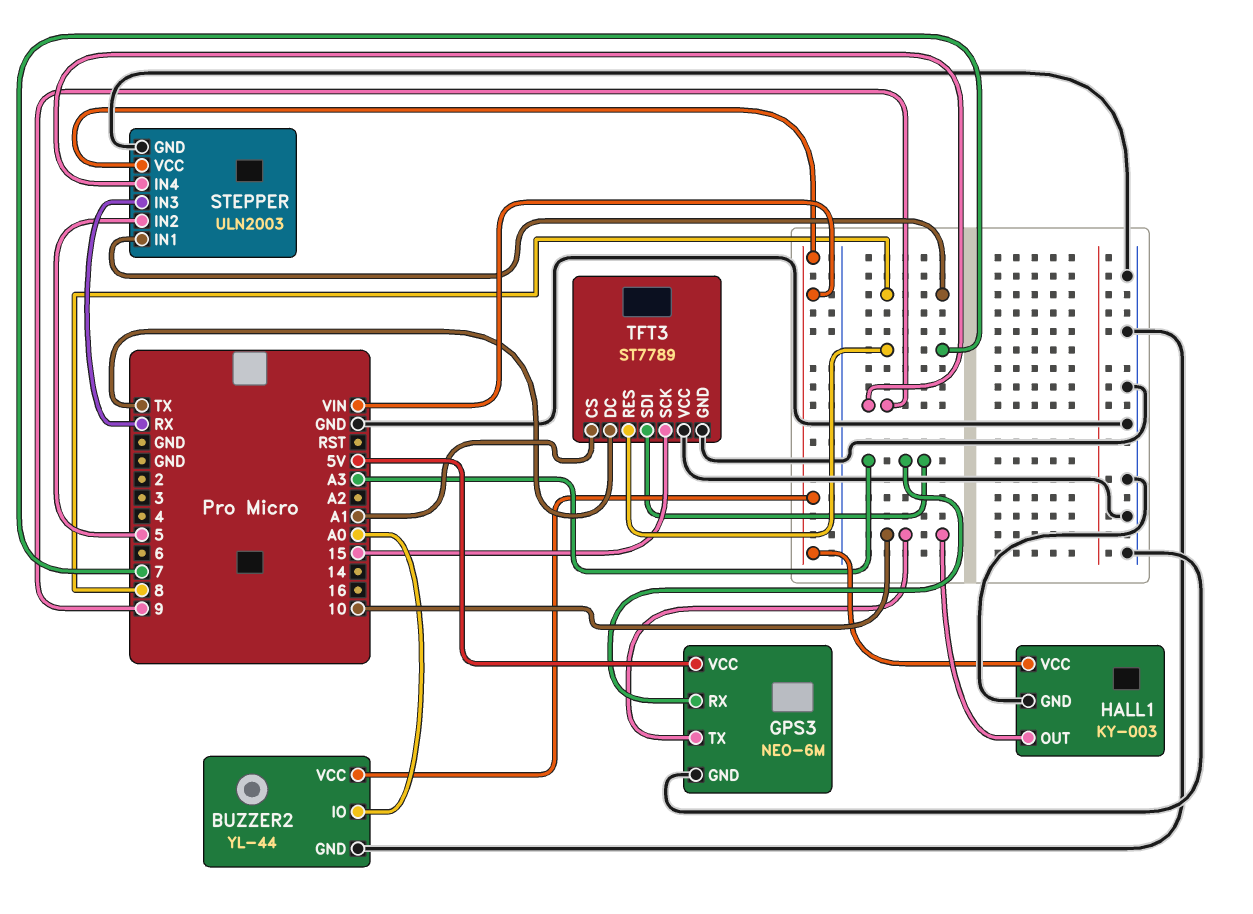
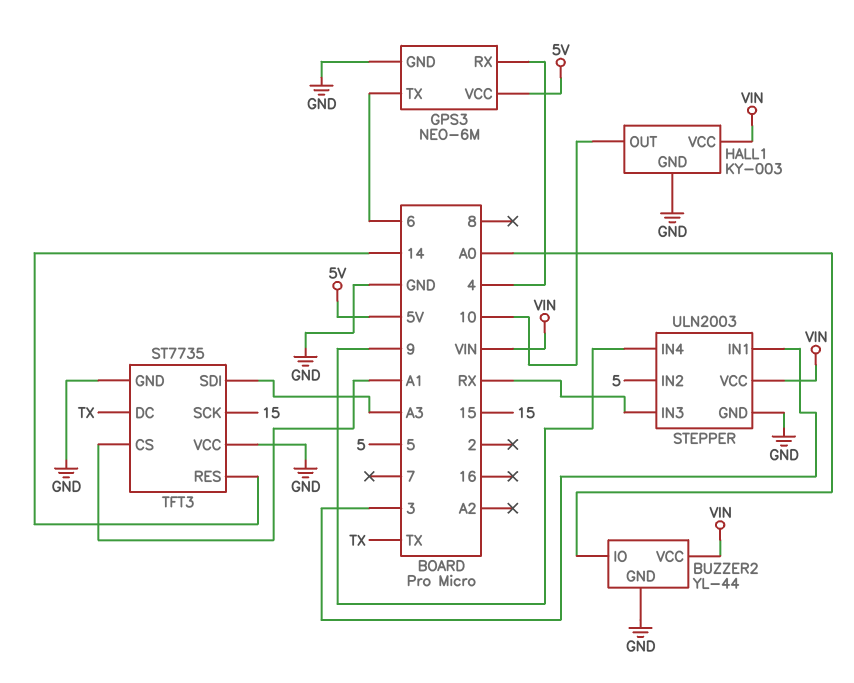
GPS3 pin RX: A3 -> 4
GPS3 pin TX: 10 -> 6
STEPPER pin IN1: 8 -> 3
TFT3: ST7789 -> ST7735
TFT3 pin RES: 7 -> 14

